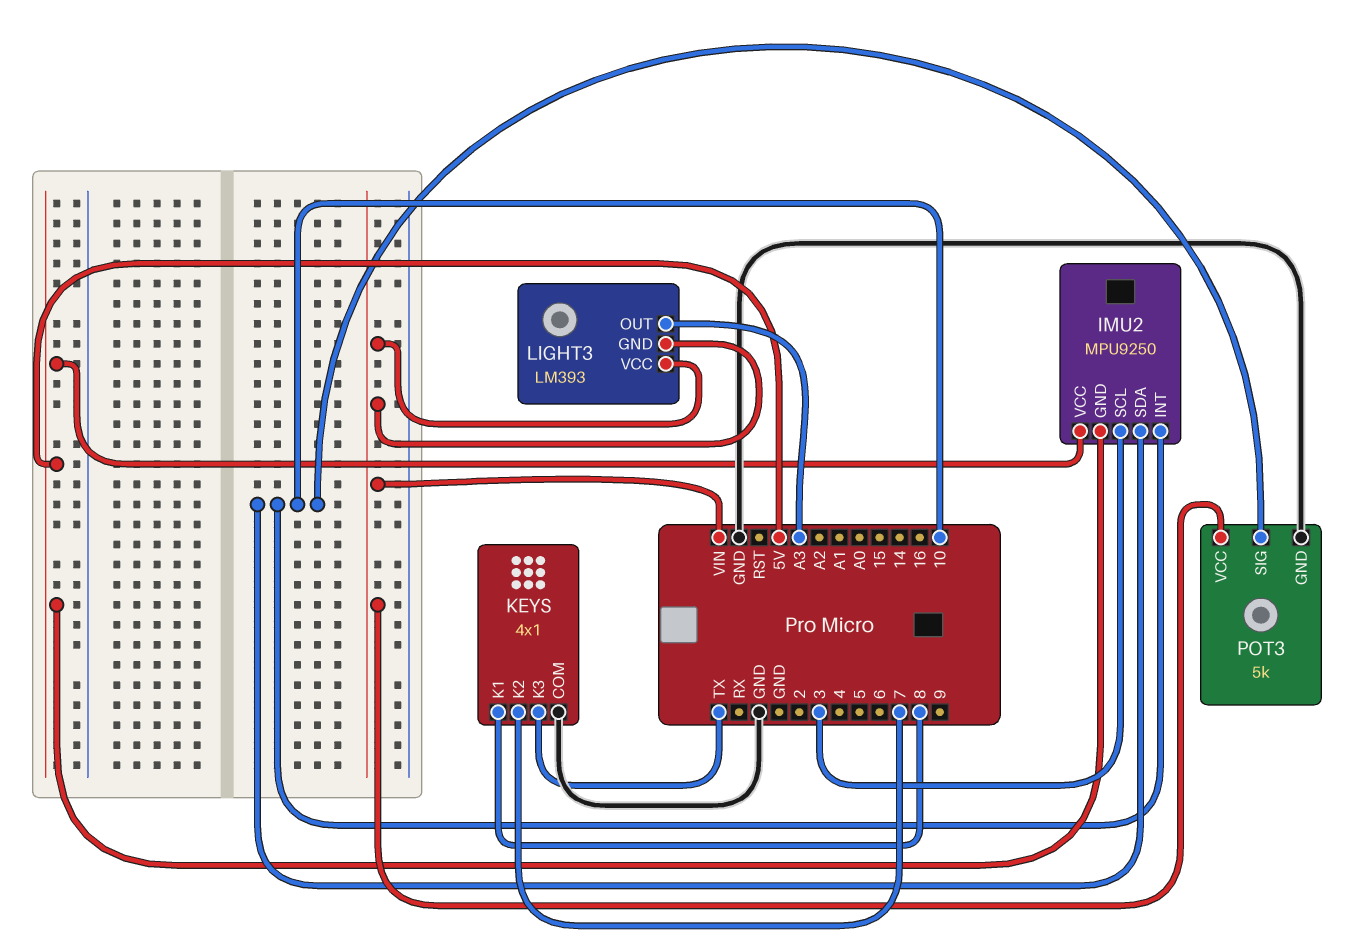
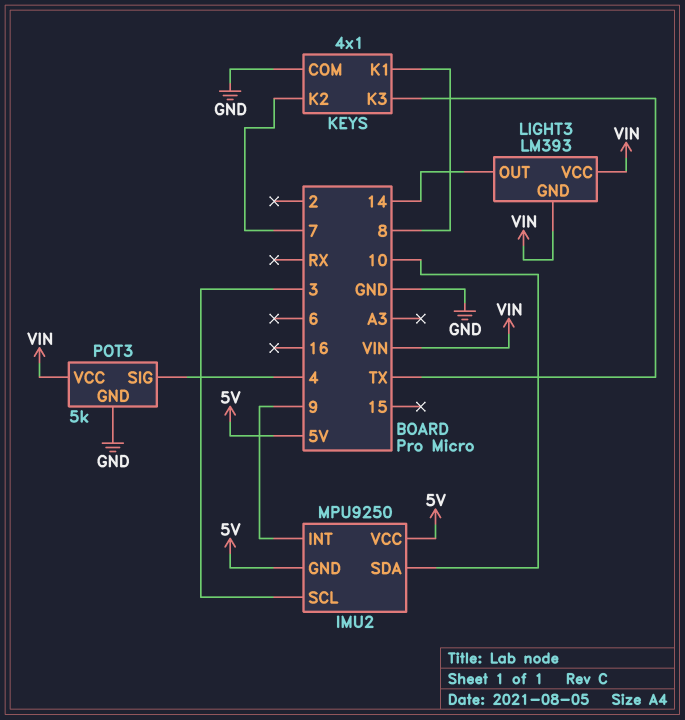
IMU2 pin INT: 10 -> 9
LIGHT3 pin OUT: A3 -> 14
POT3 pin SIG: 10 -> 4

